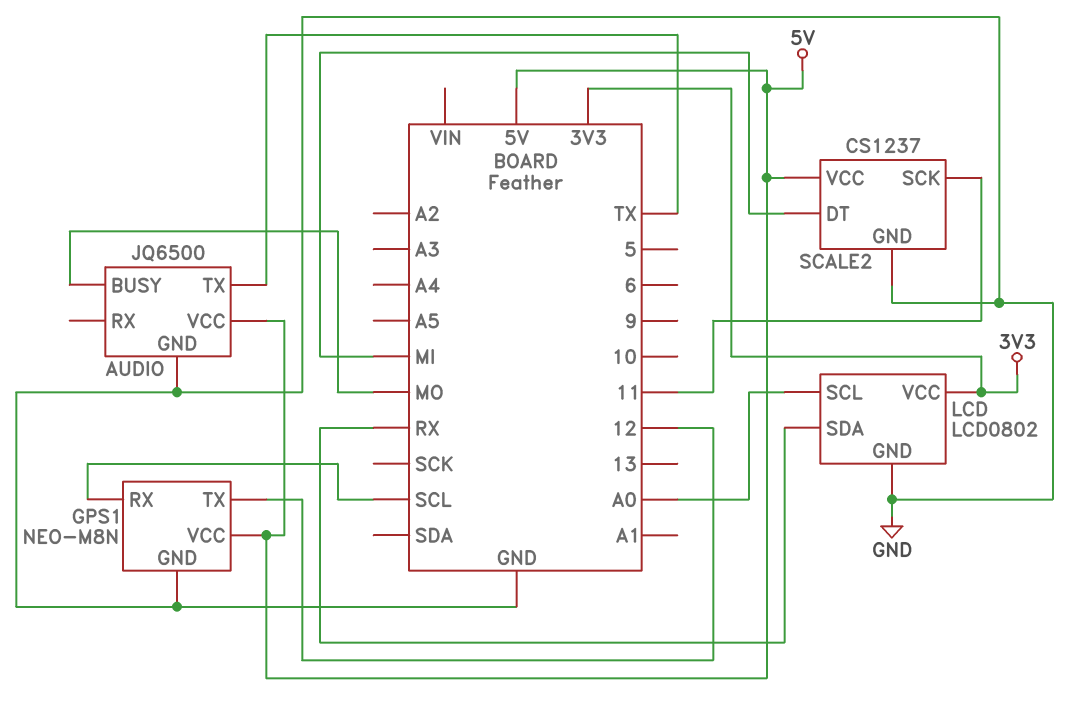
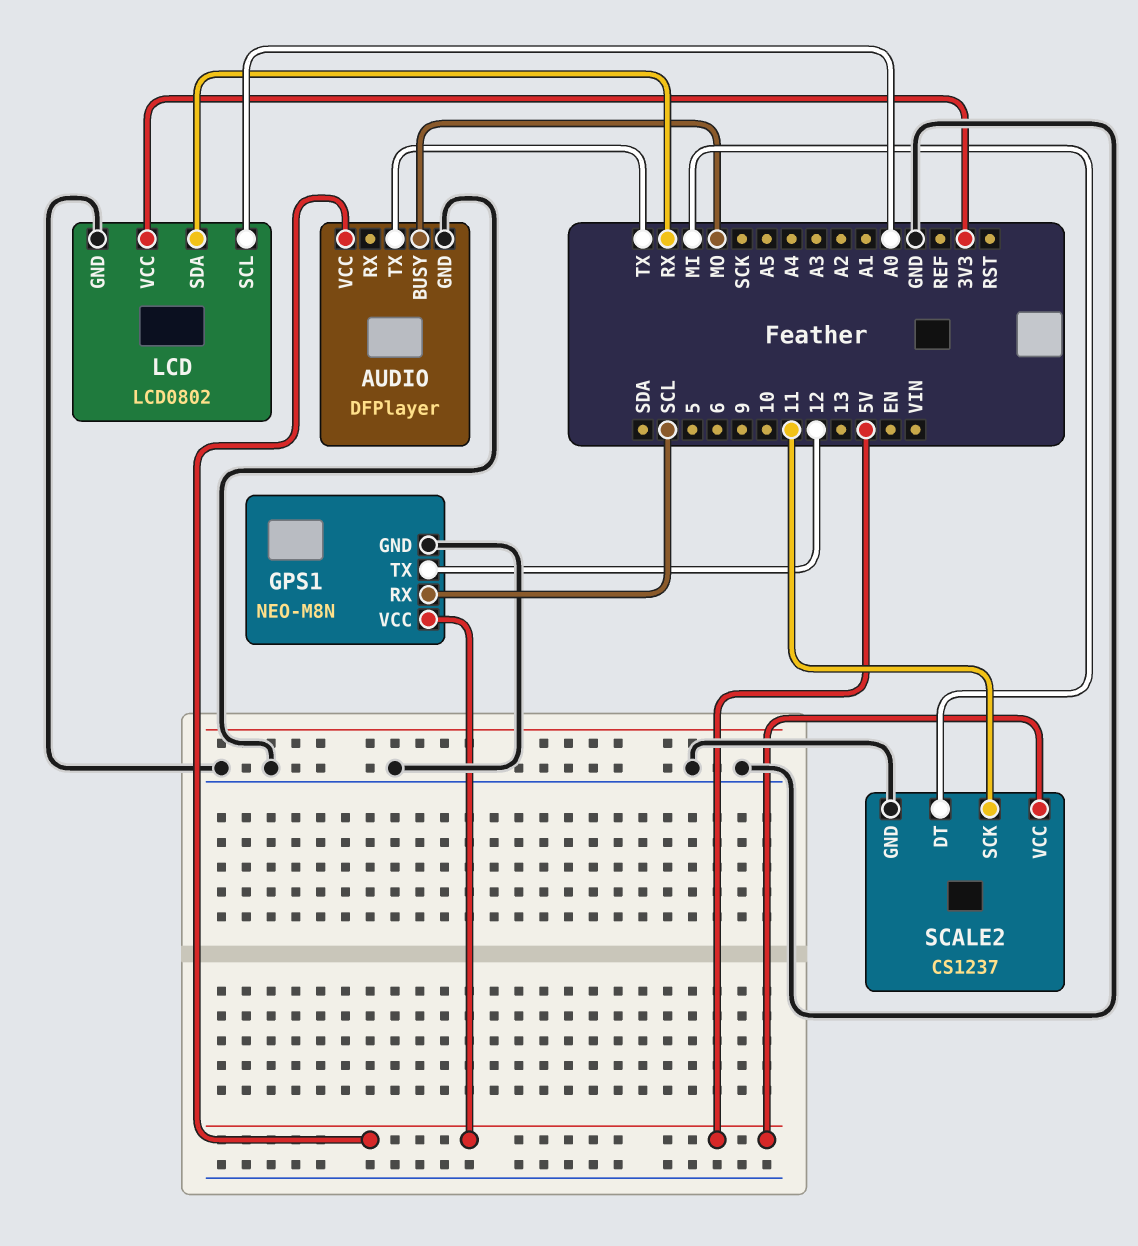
AUDIO: JQ6500 -> DFPlayer

